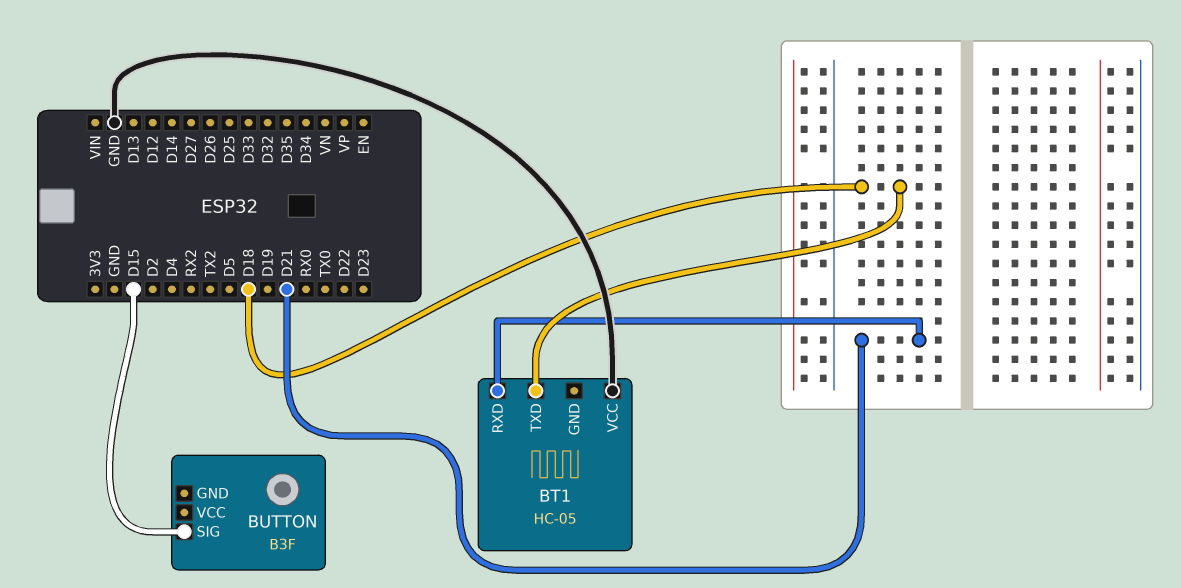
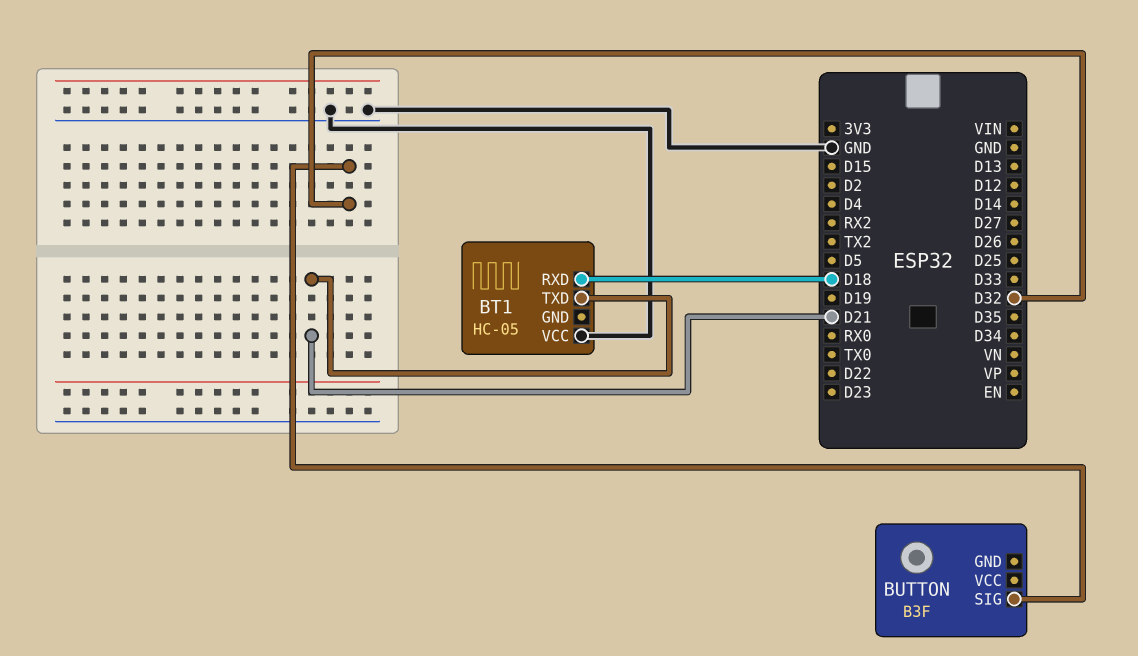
BT1 pin RXD: D21 -> D18
BT1 pin TXD: D18 -> D21
BUTTON pin SIG: D15 -> D32

